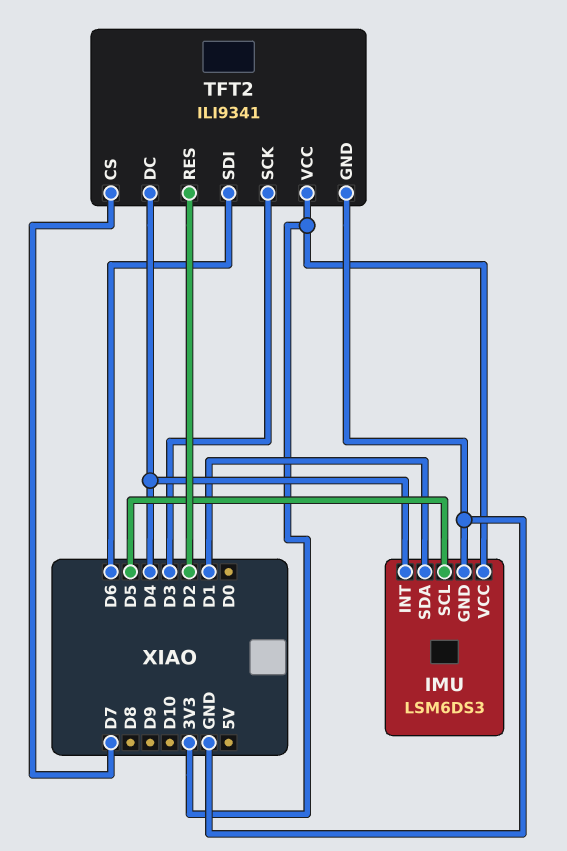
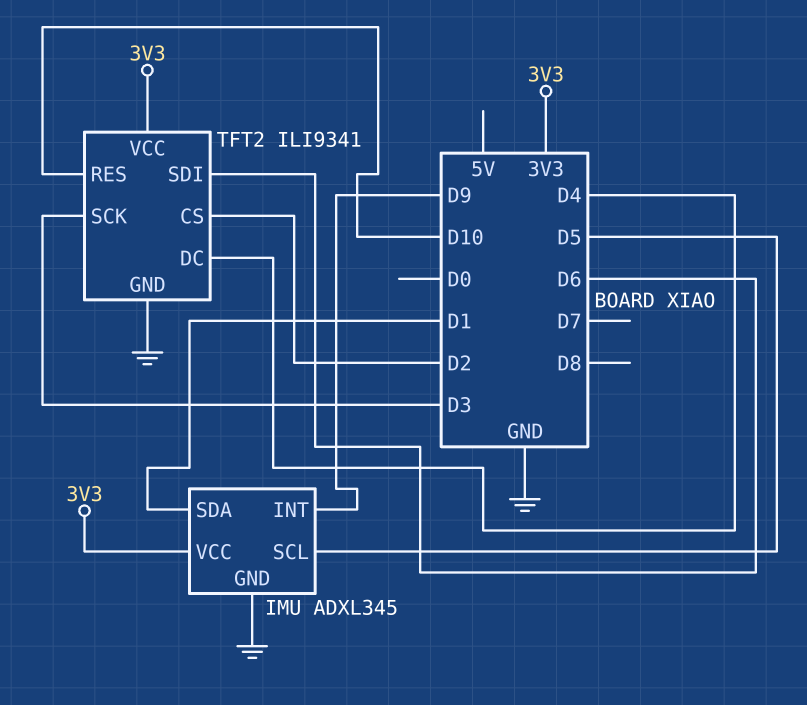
IMU: LSM6DS3 -> ADXL345
IMU pin INT: D4 -> D9
TFT2 pin CS: D7 -> D2
TFT2 pin RES: D2 -> D10

